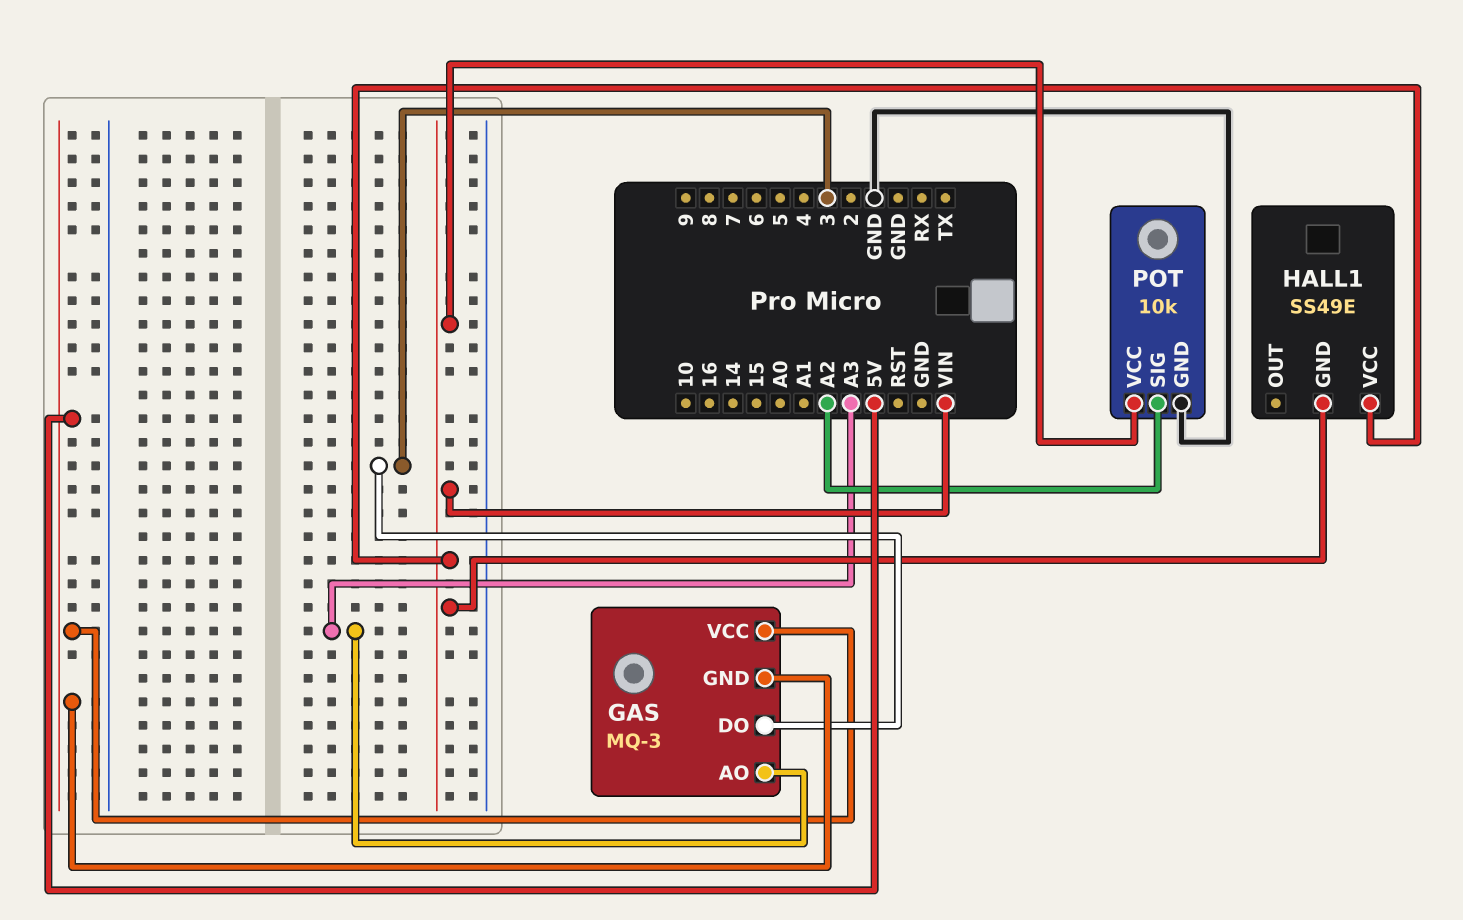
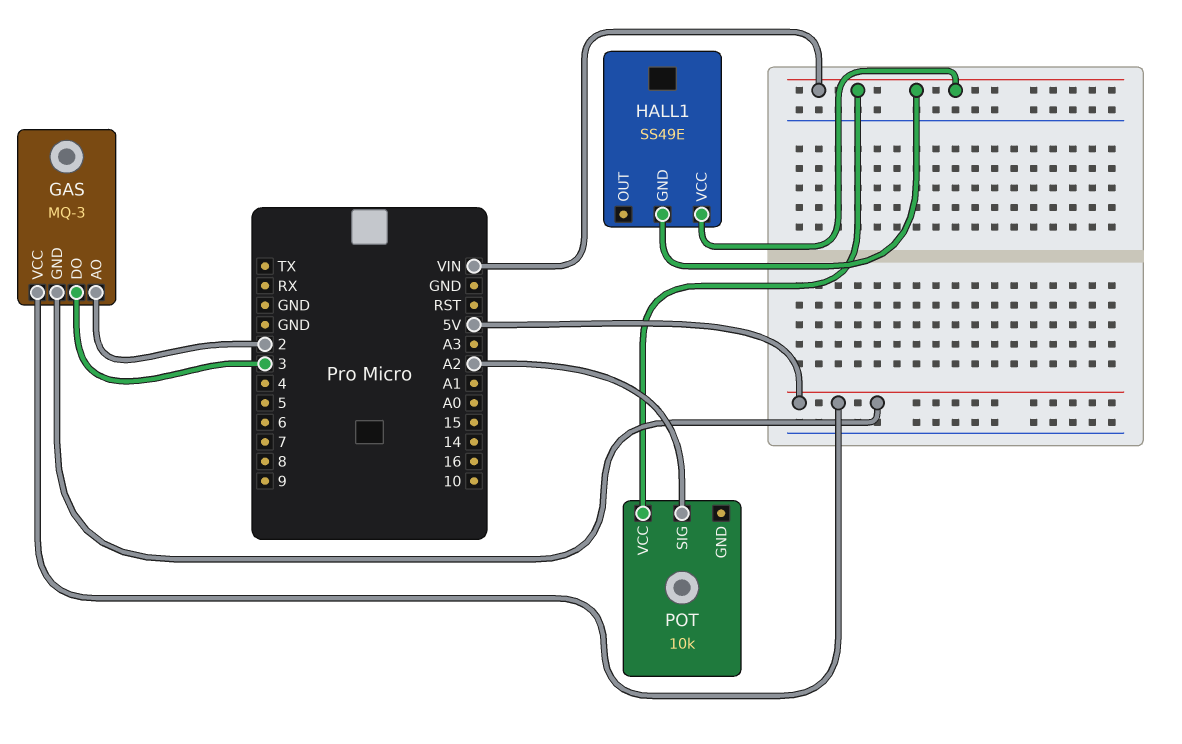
GAS pin AO: A3 -> 2
POT pin GND: GND -> none

